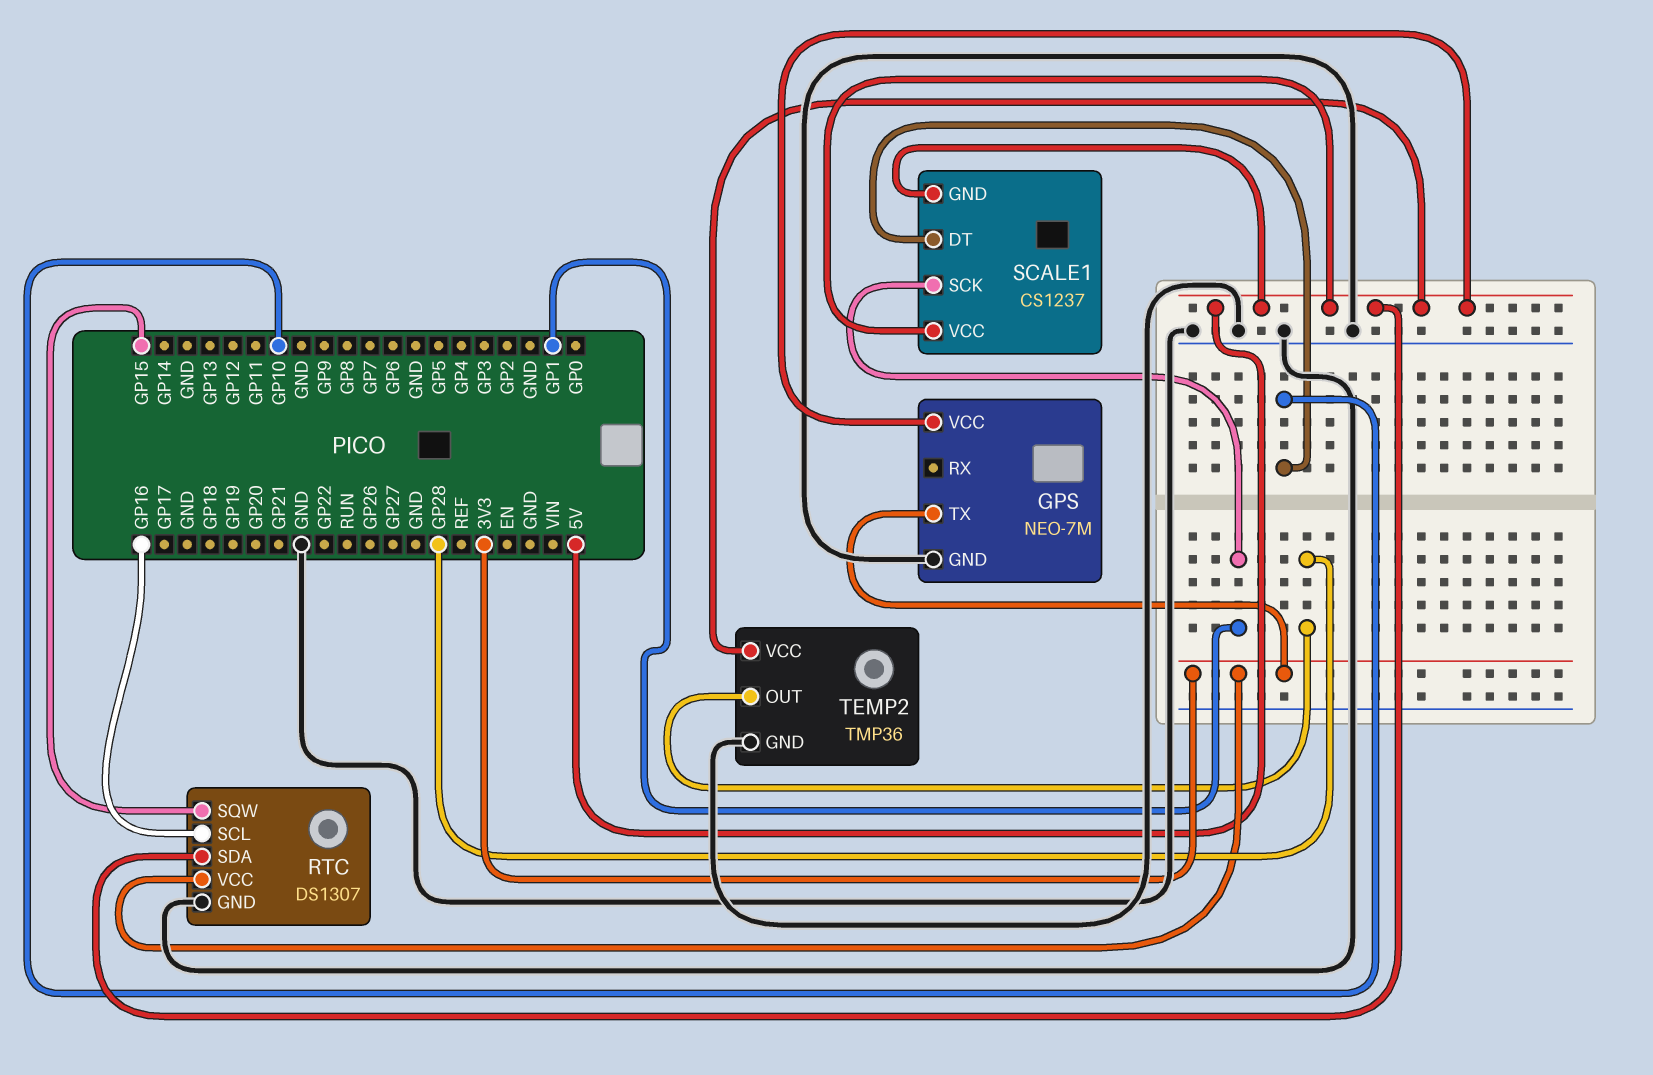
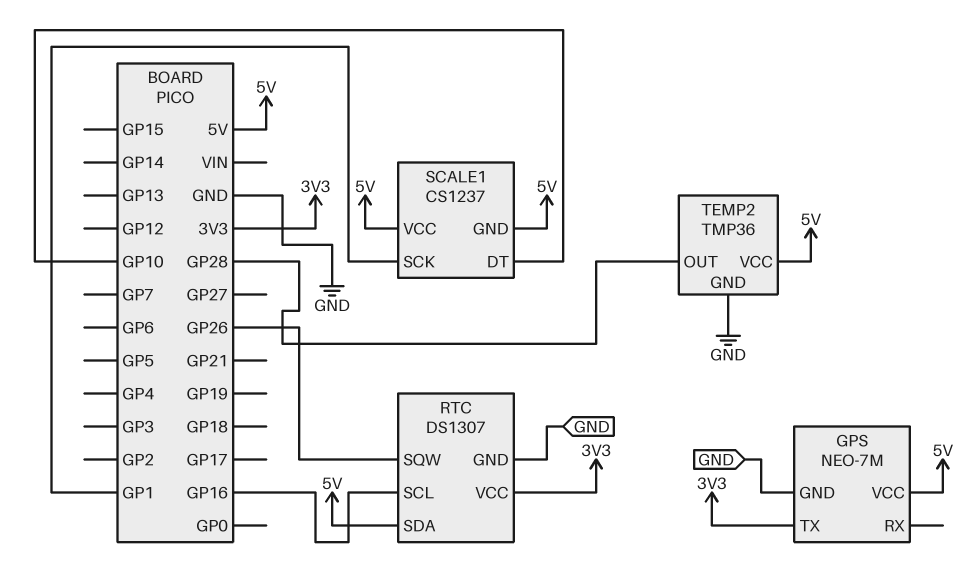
RTC pin SQW: GP15 -> GP26

